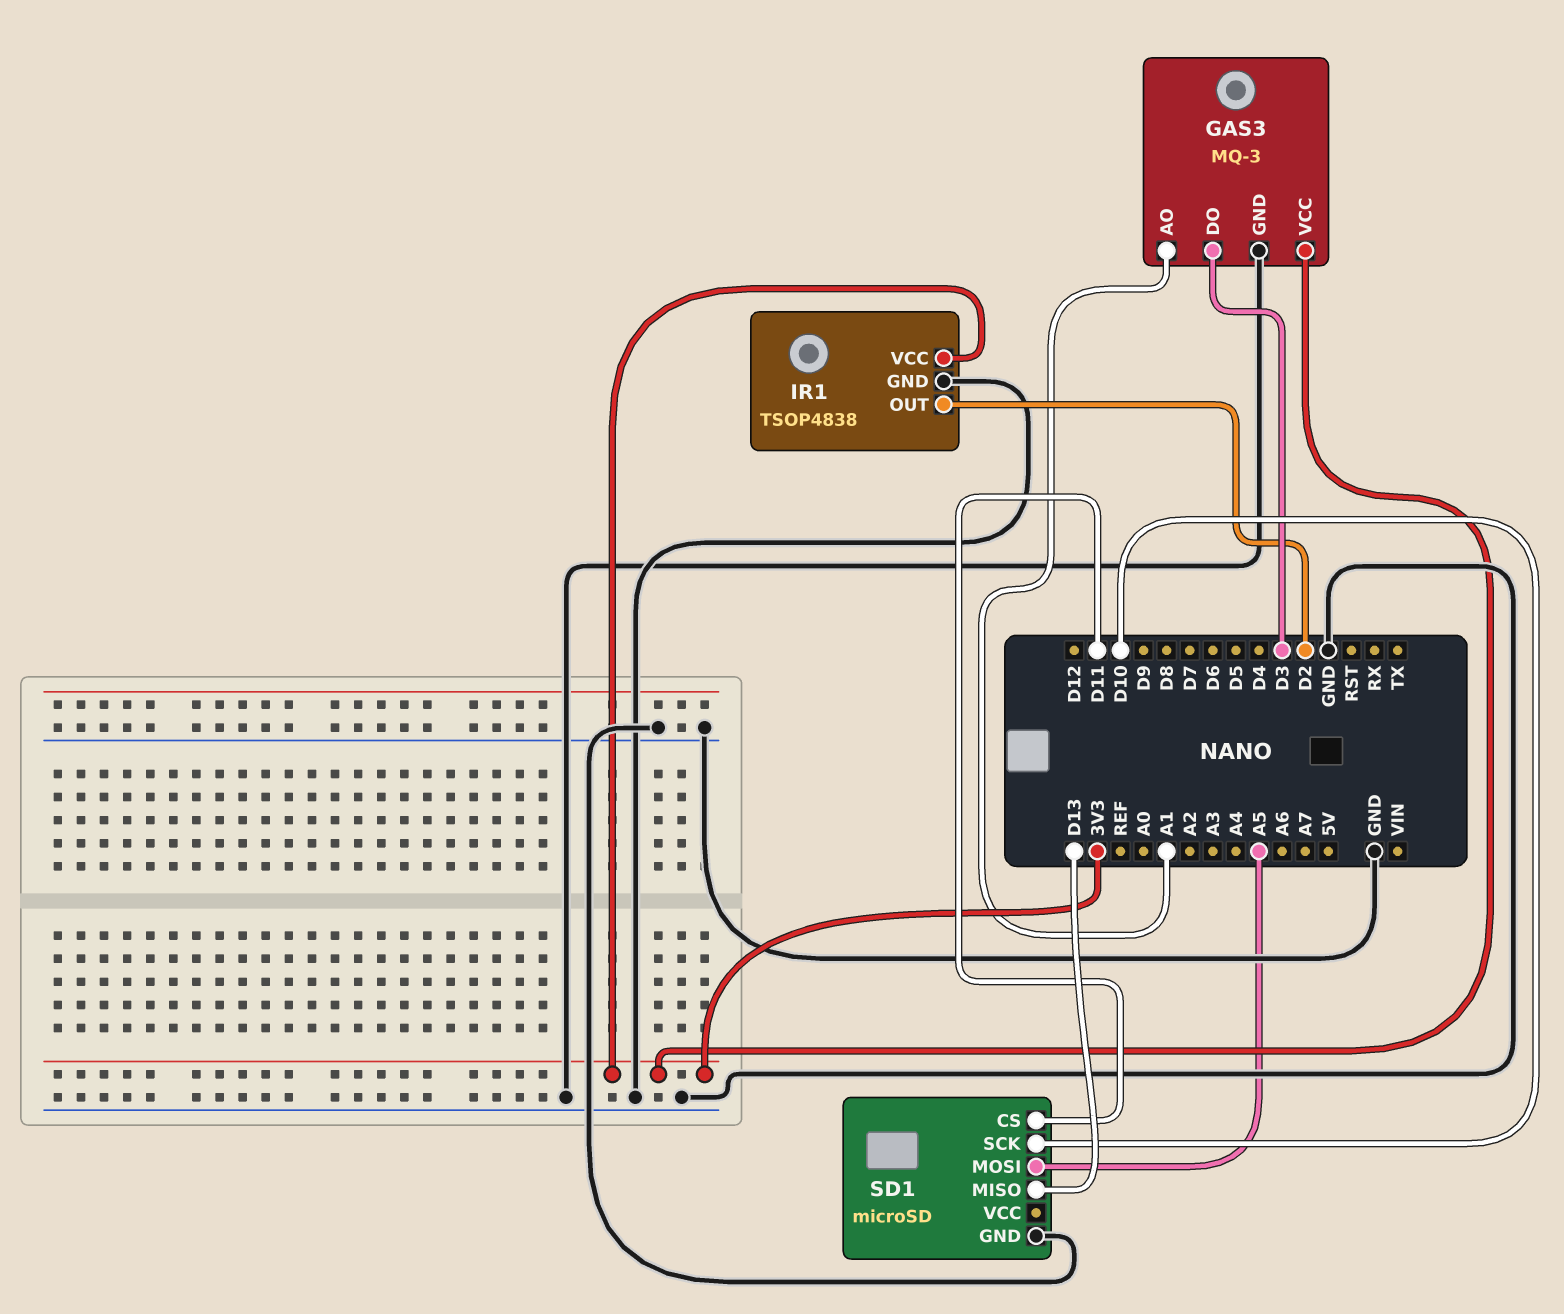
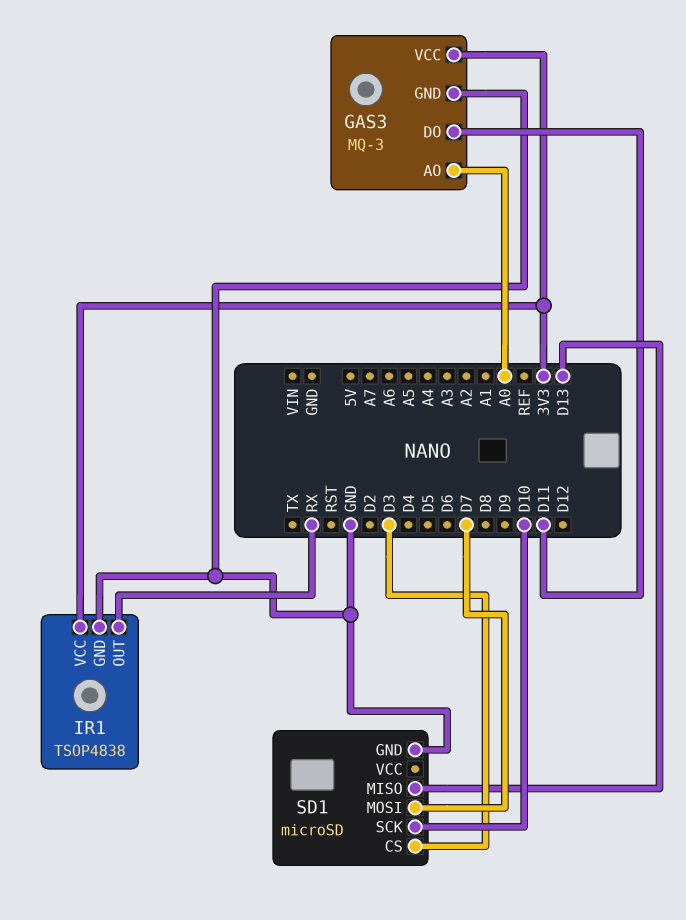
GAS3 pin AO: A1 -> A0
GAS3 pin DO: D3 -> D11
IR1 pin OUT: D2 -> RX
SD1 pin CS: D11 -> D3
SD1 pin MOSI: A5 -> D7

